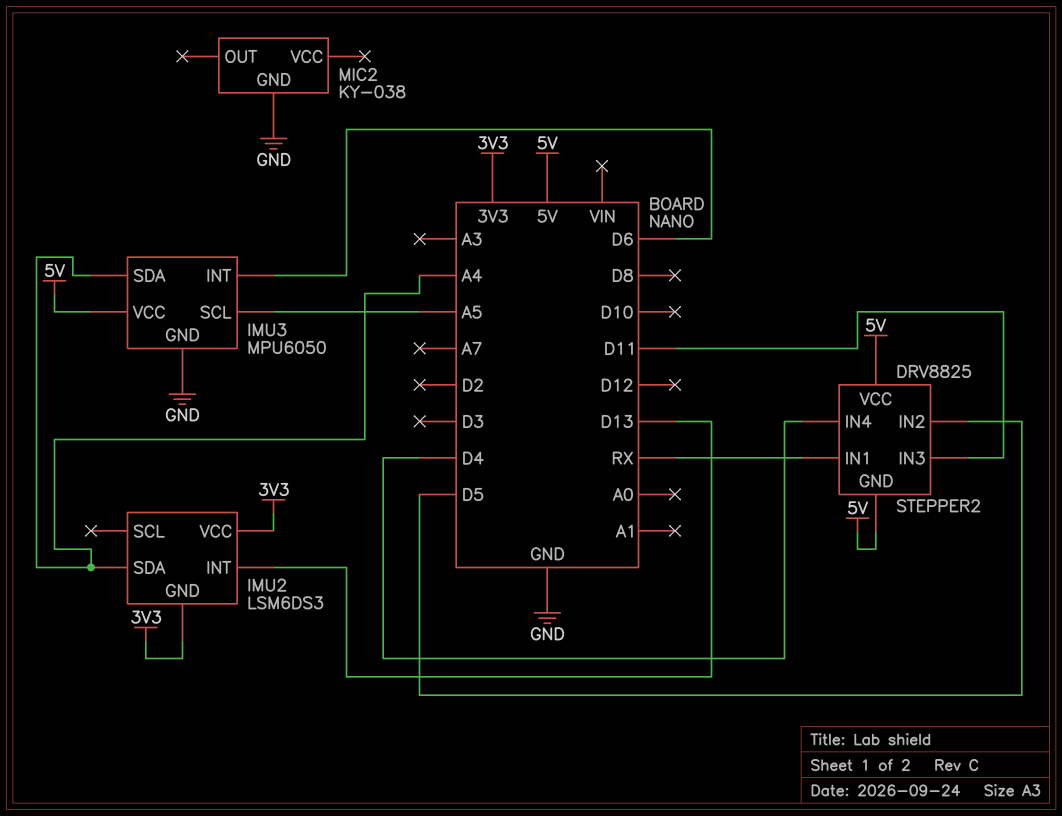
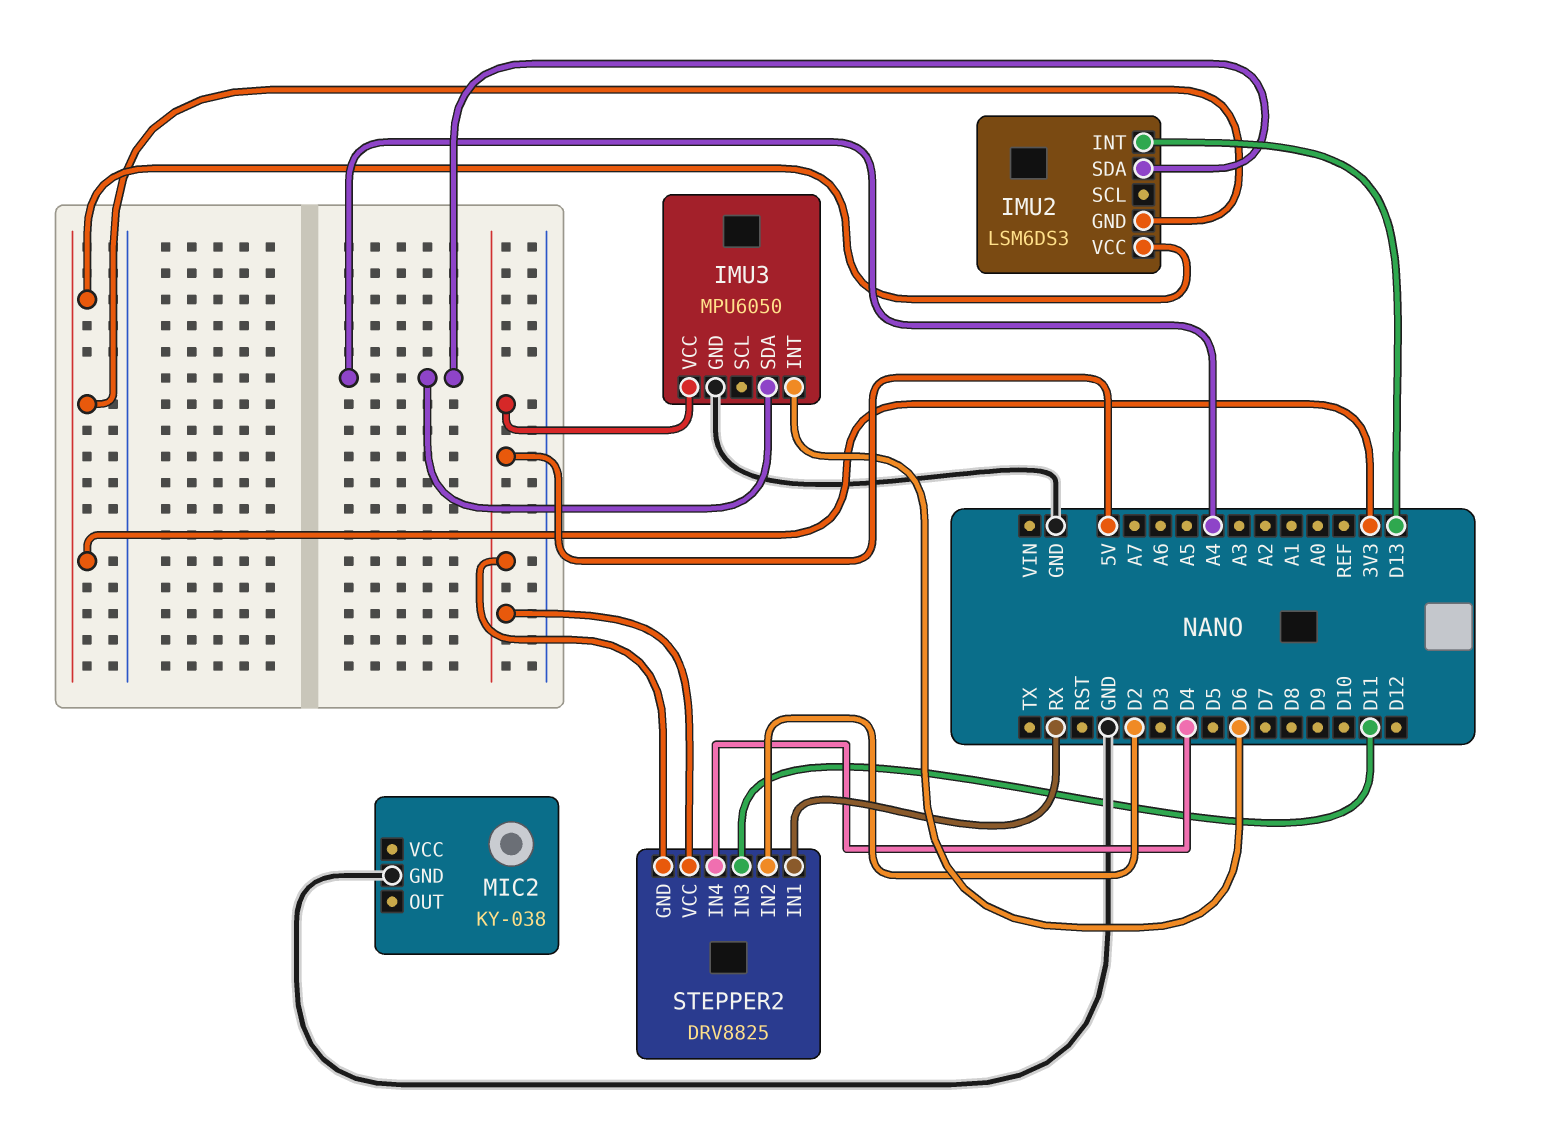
IMU3 pin SCL: A5 -> none
STEPPER2 pin IN2: D5 -> D2

